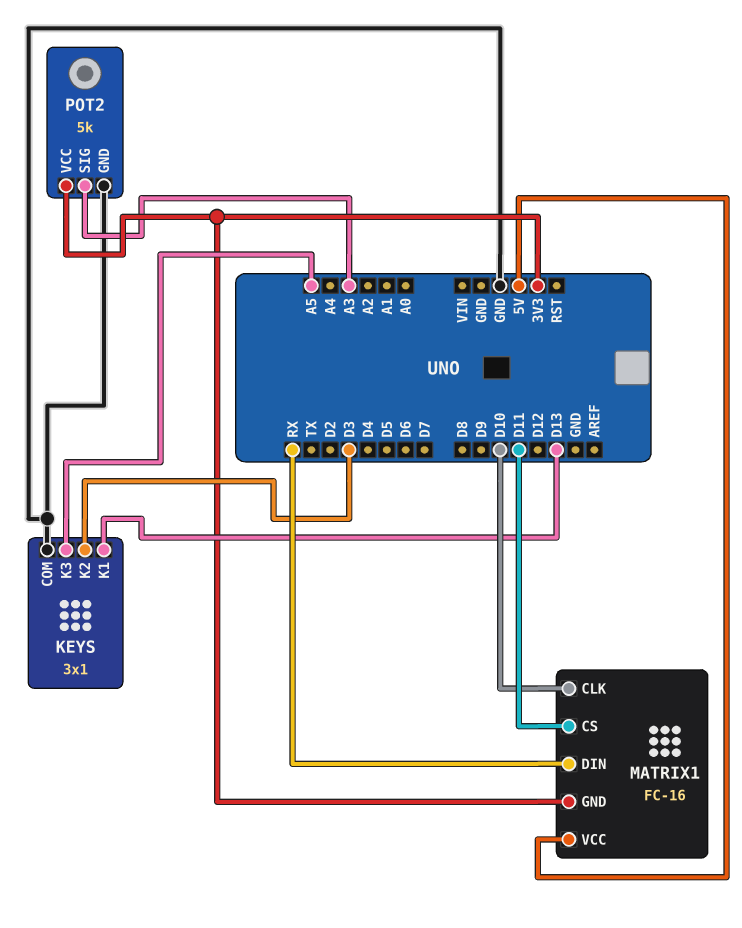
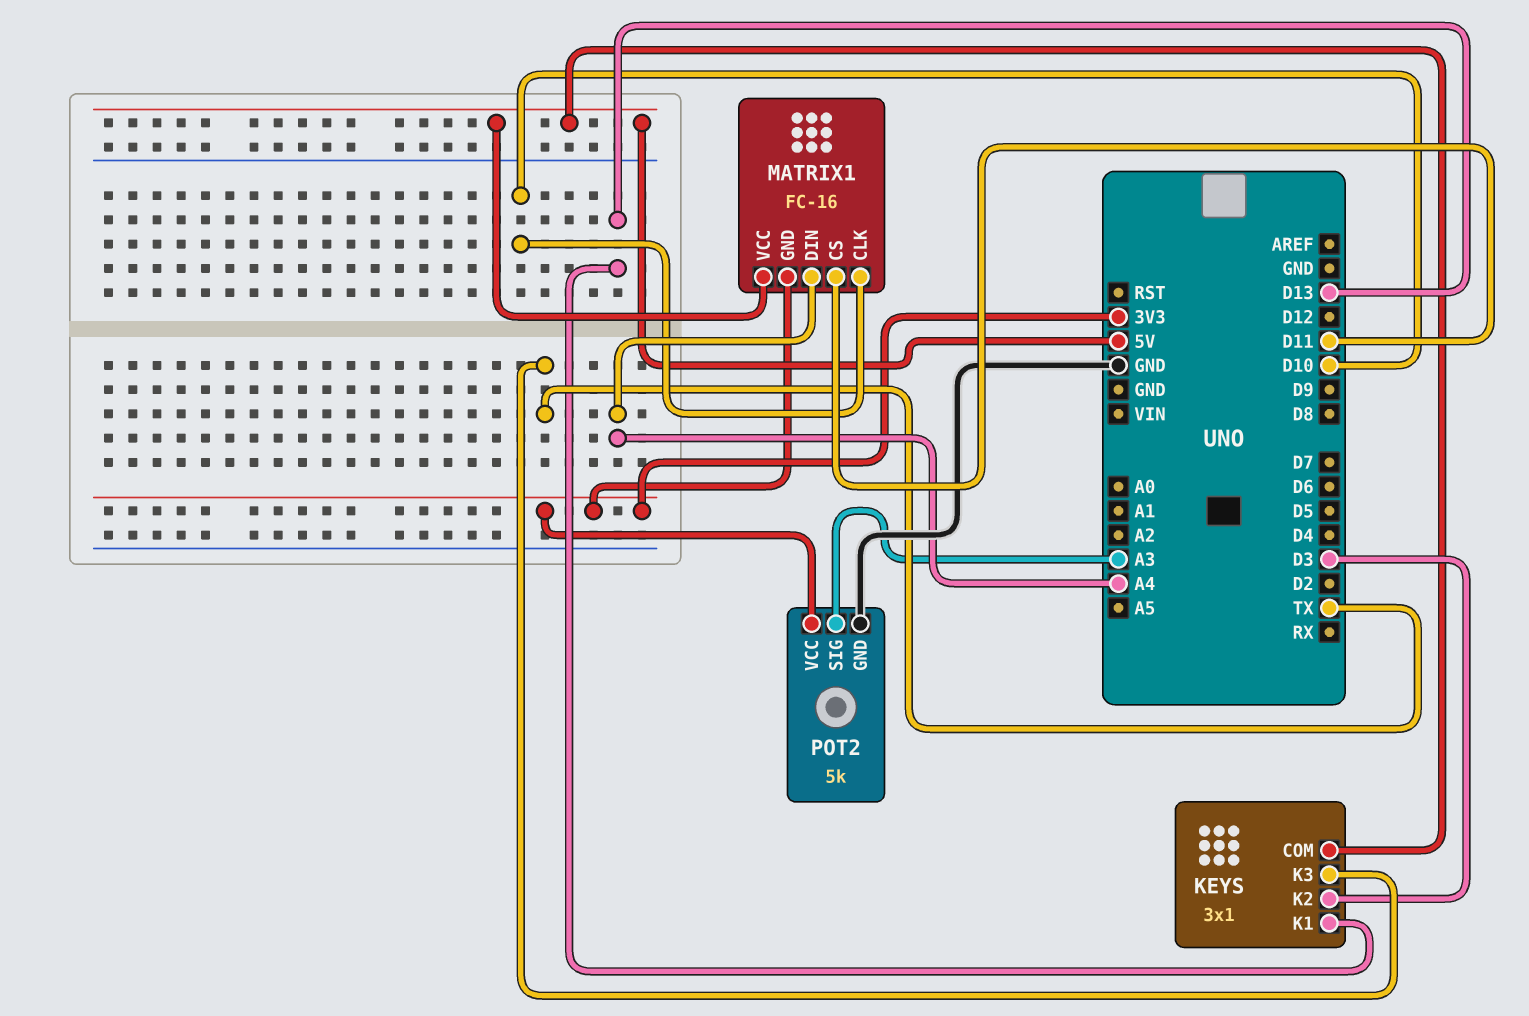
KEYS pin COM: GND -> 5V
KEYS pin K3: A5 -> TX
MATRIX1 pin DIN: RX -> A4

